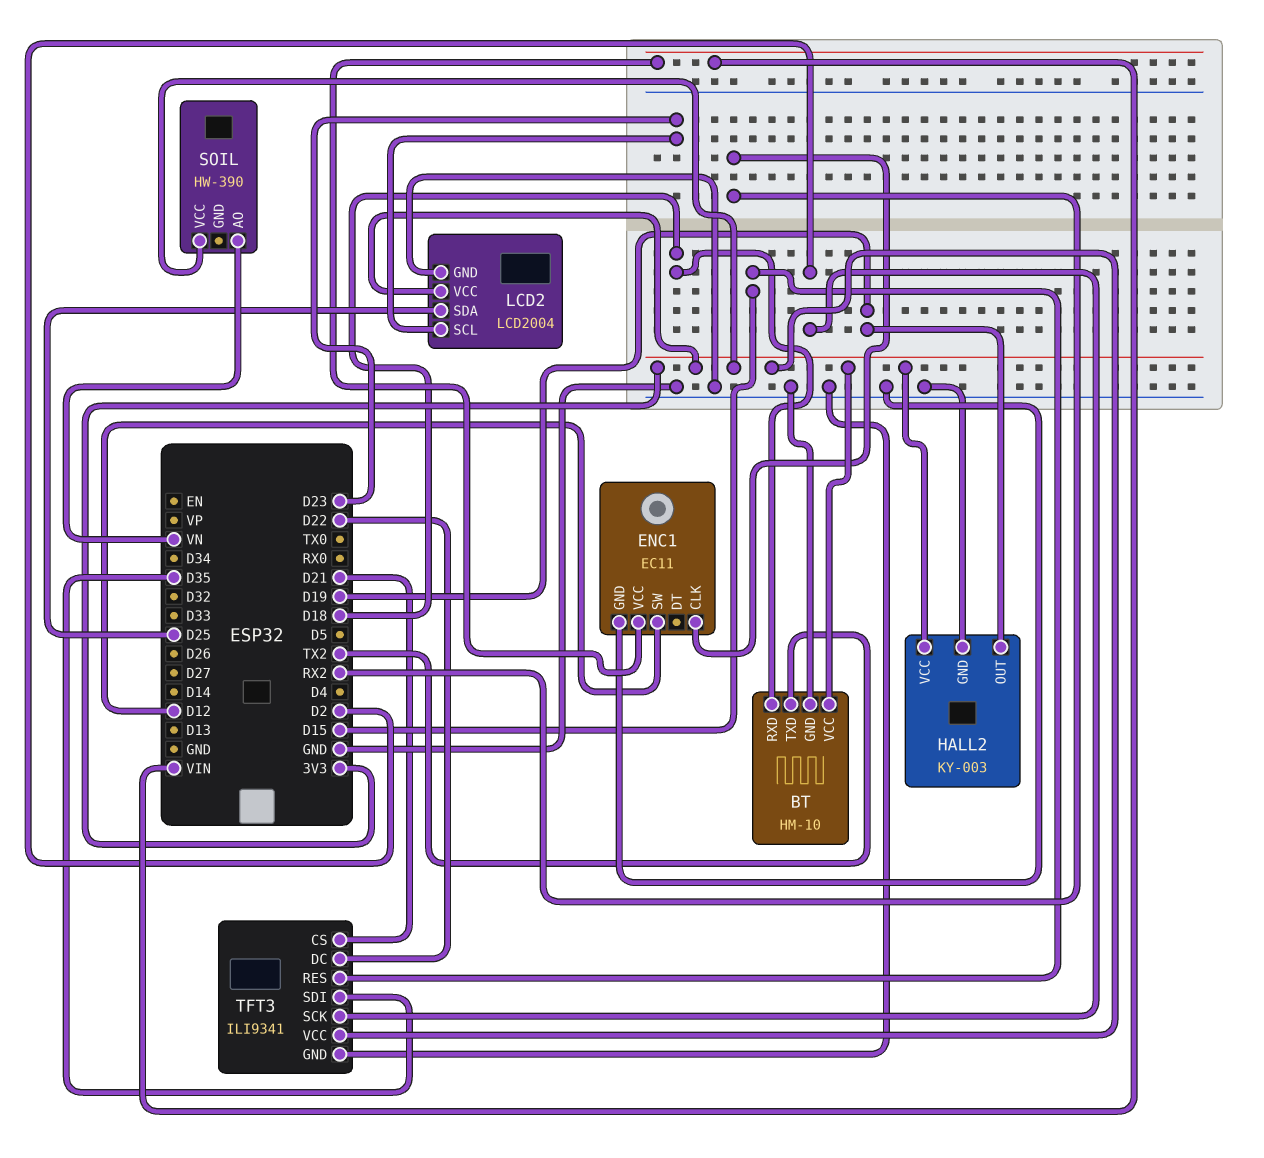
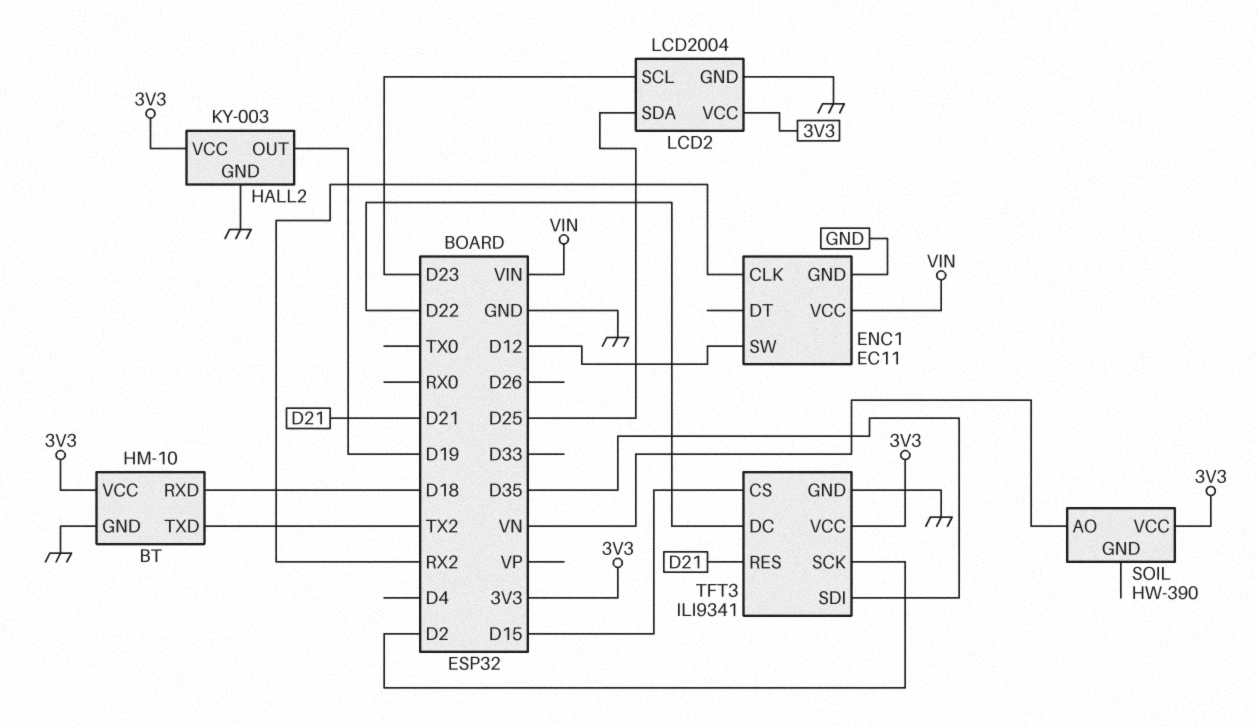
TFT3 pin CS: D21 -> D15
TFT3 pin RES: D15 -> D21

